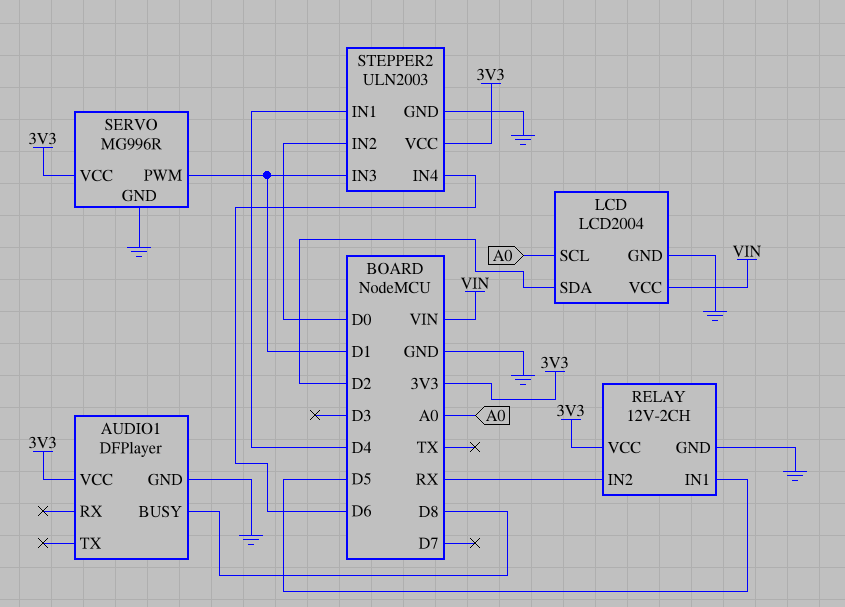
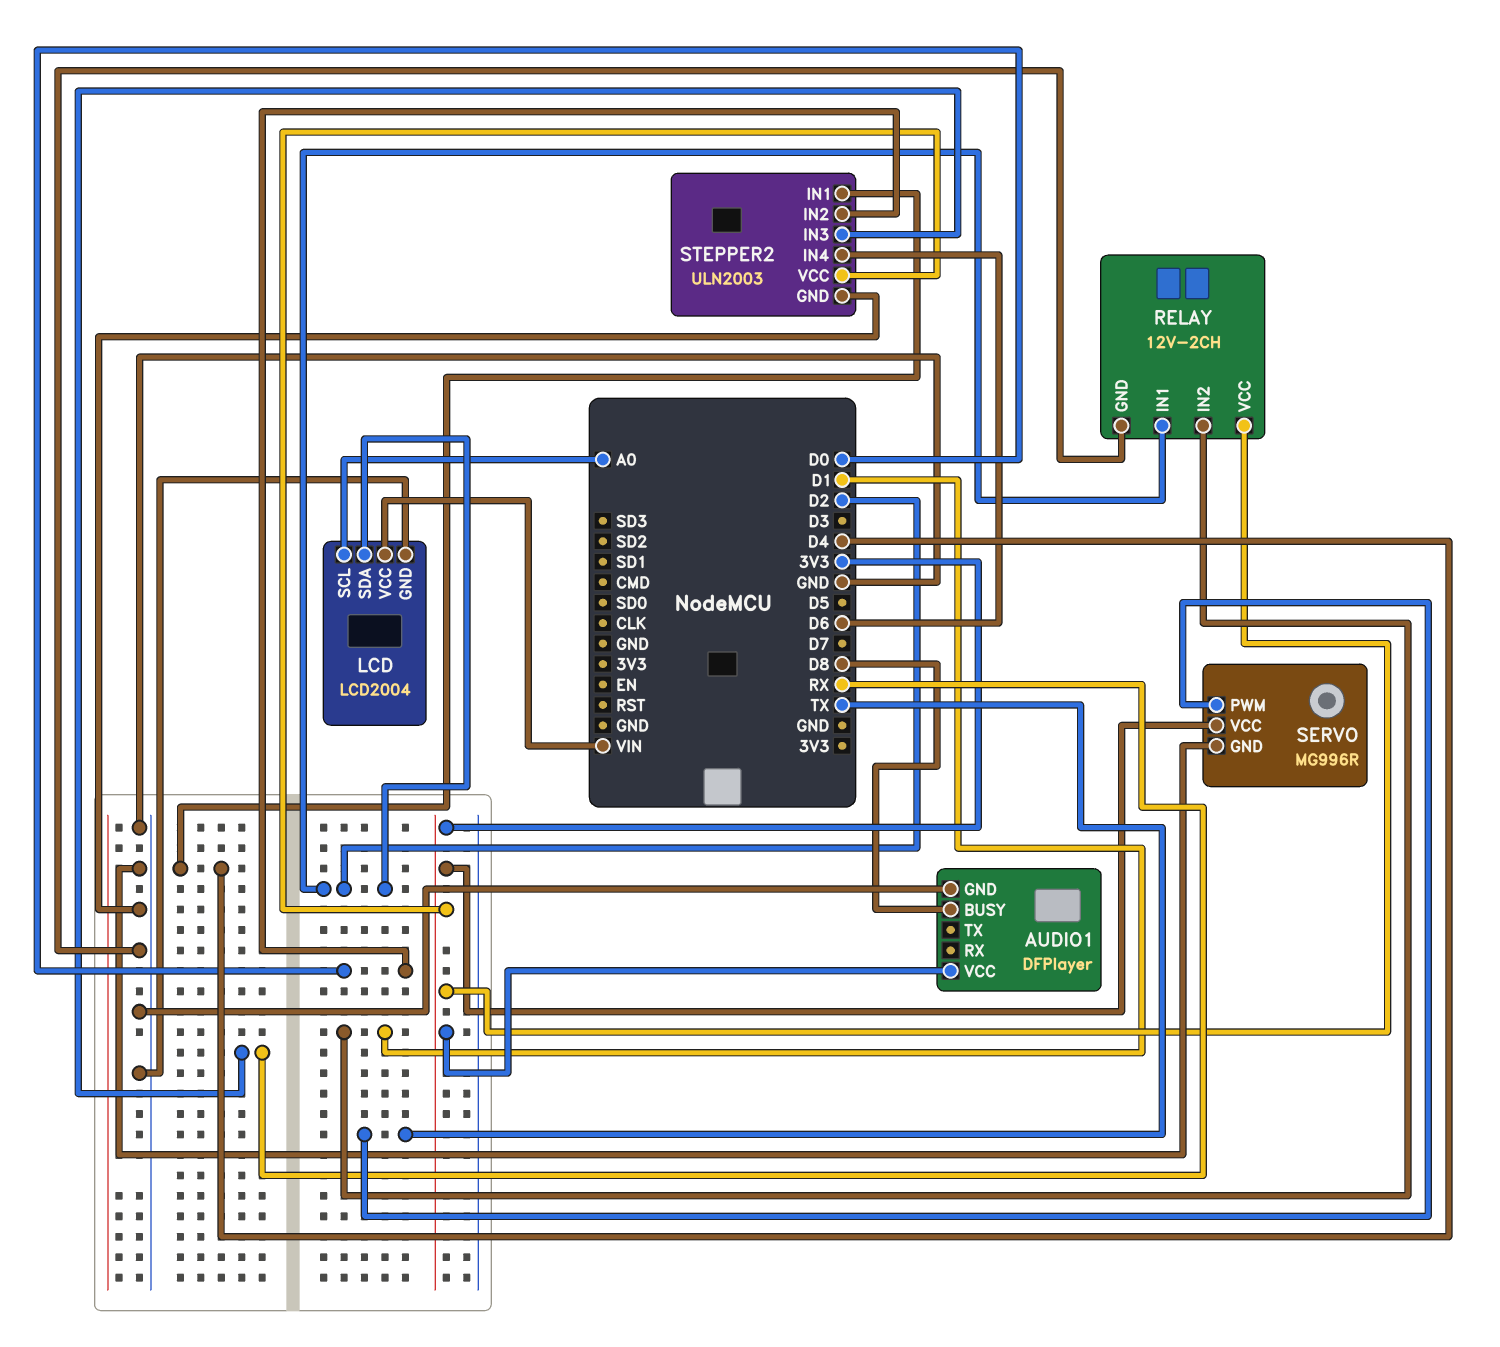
RELAY pin IN1: D5 -> D2
RELAY pin IN2: RX -> D1
SERVO pin PWM: D1 -> TX
STEPPER2 pin IN3: D1 -> RX

